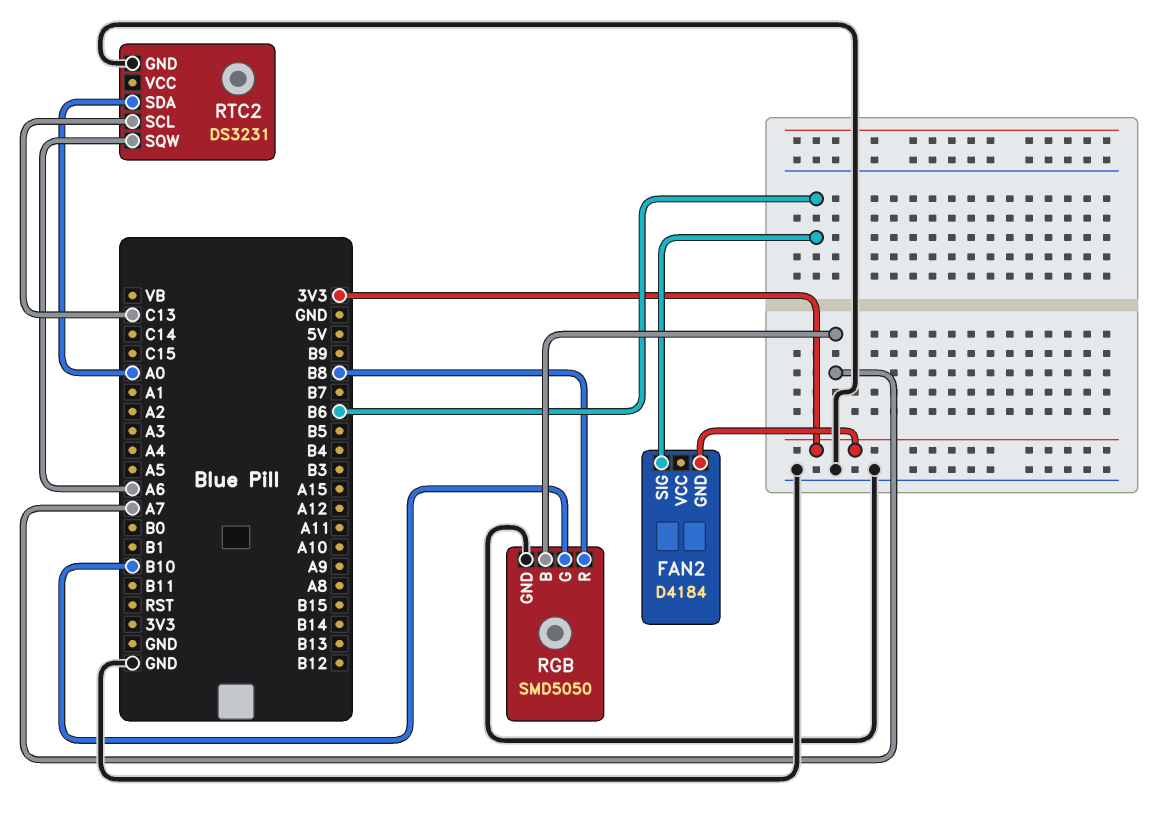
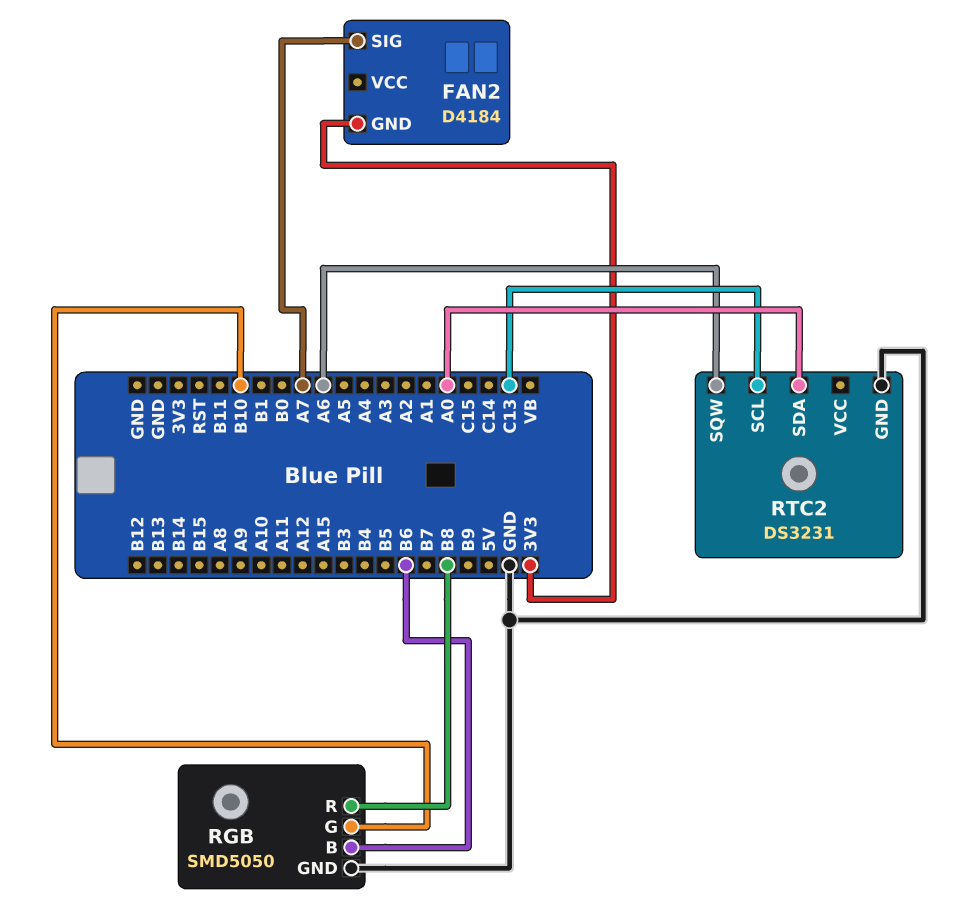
FAN2 pin SIG: B6 -> A7
RGB pin B: A7 -> B6

